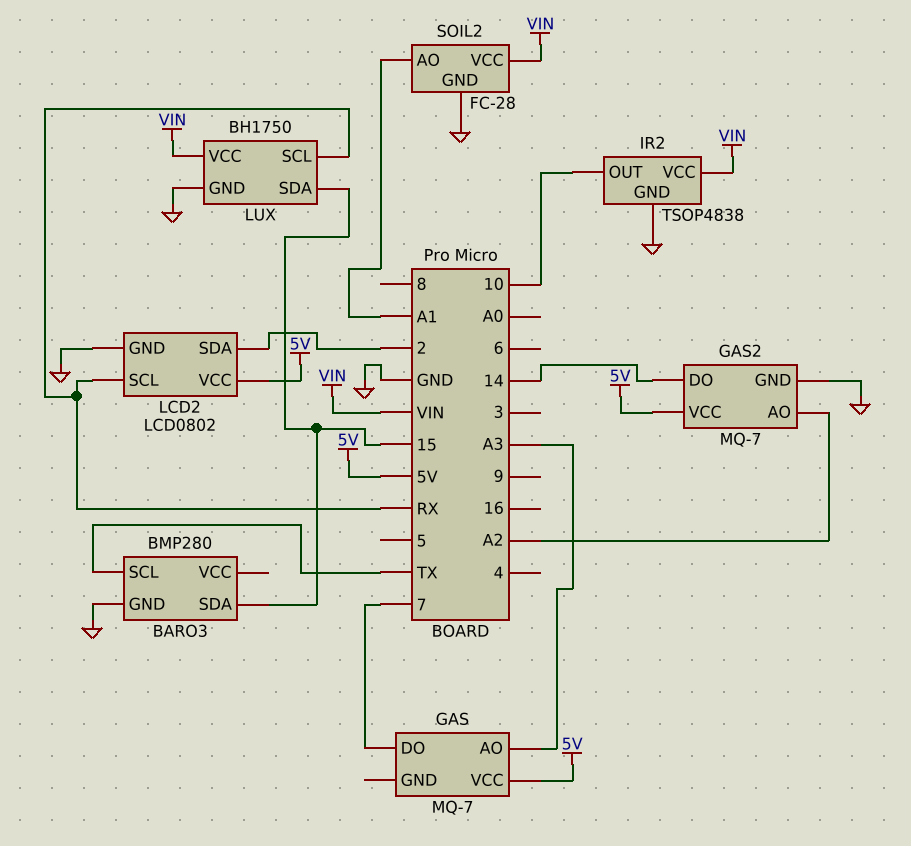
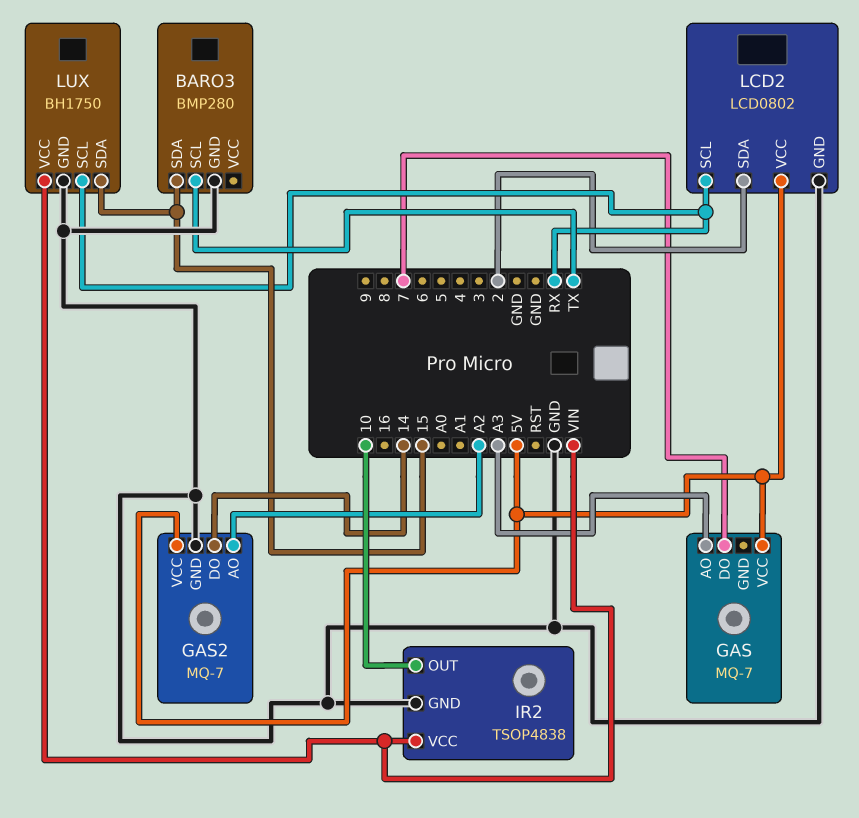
SOIL2: FC-28 -> none
SOIL2 pin AO: A1 -> none
SOIL2 pin GND: GND -> none
SOIL2 pin VCC: VIN -> none

